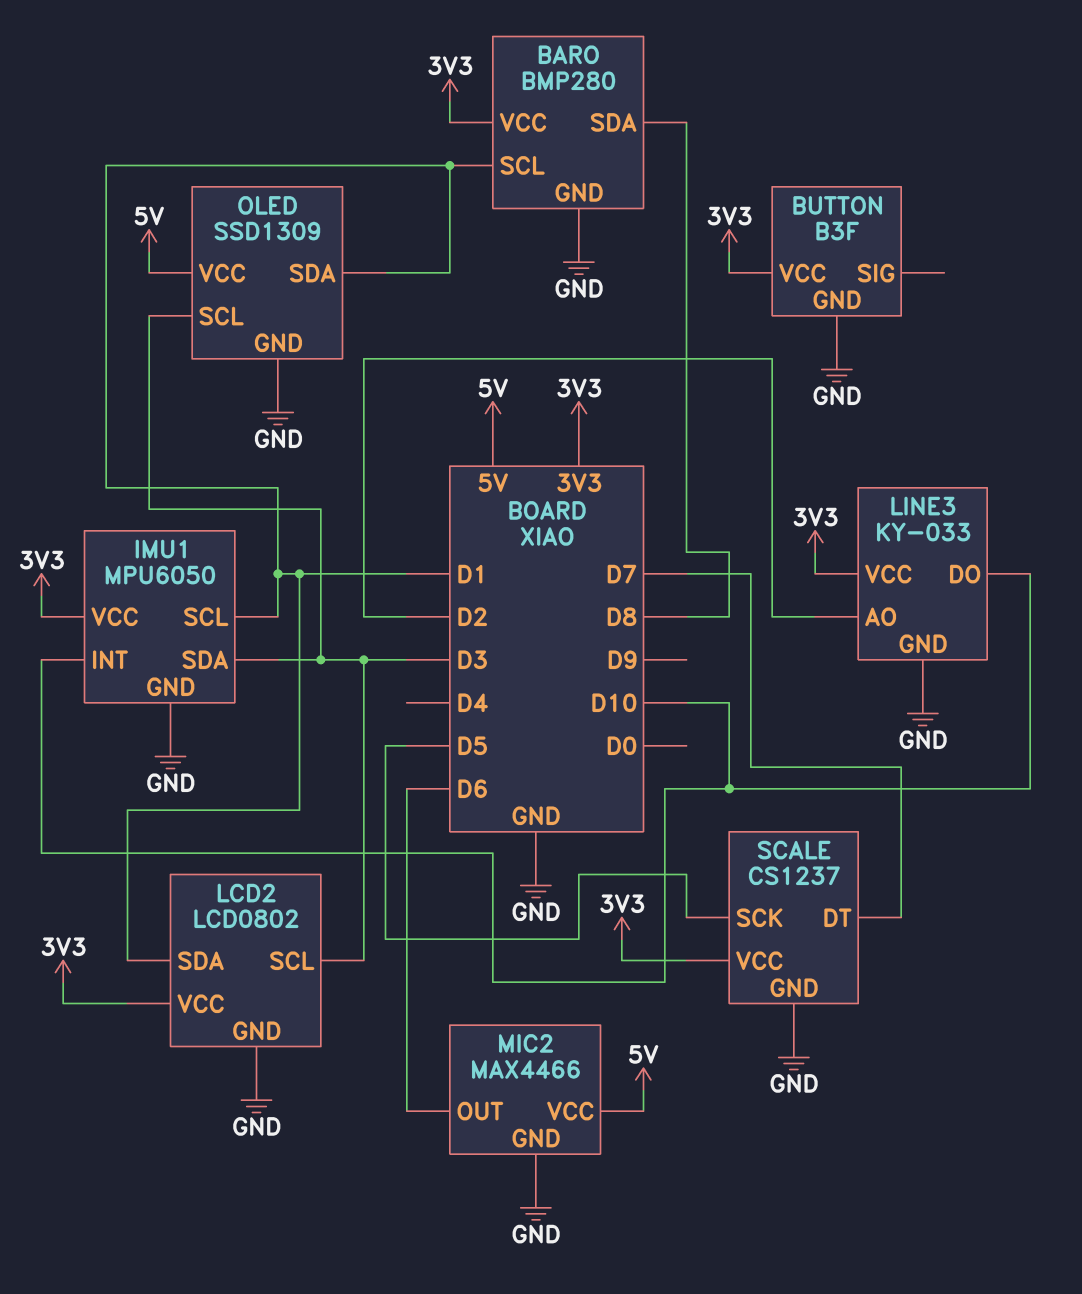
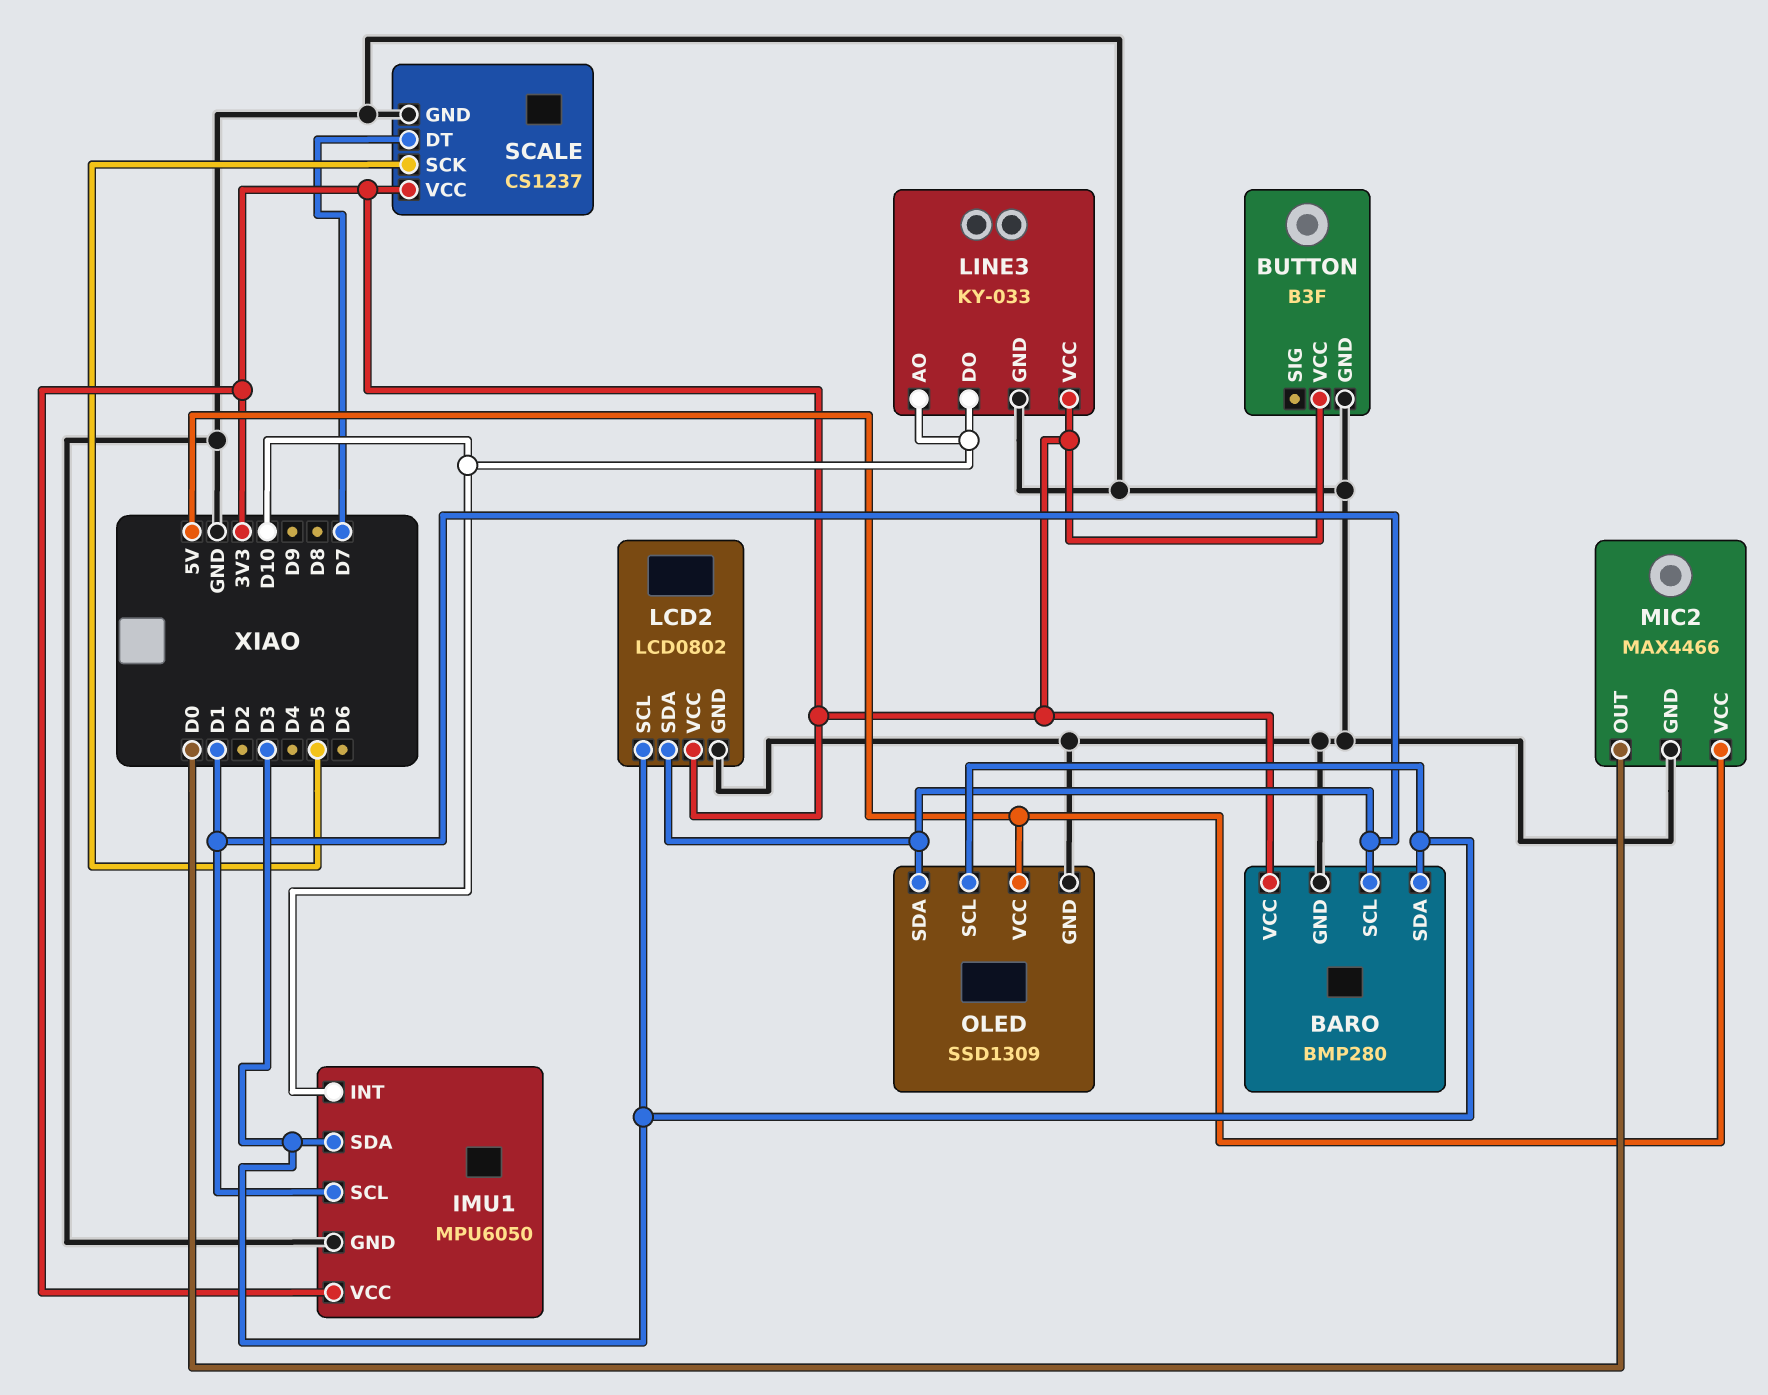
BARO pin SDA: D8 -> D3
LINE3 pin AO: D2 -> D10
MIC2 pin OUT: D6 -> D0

